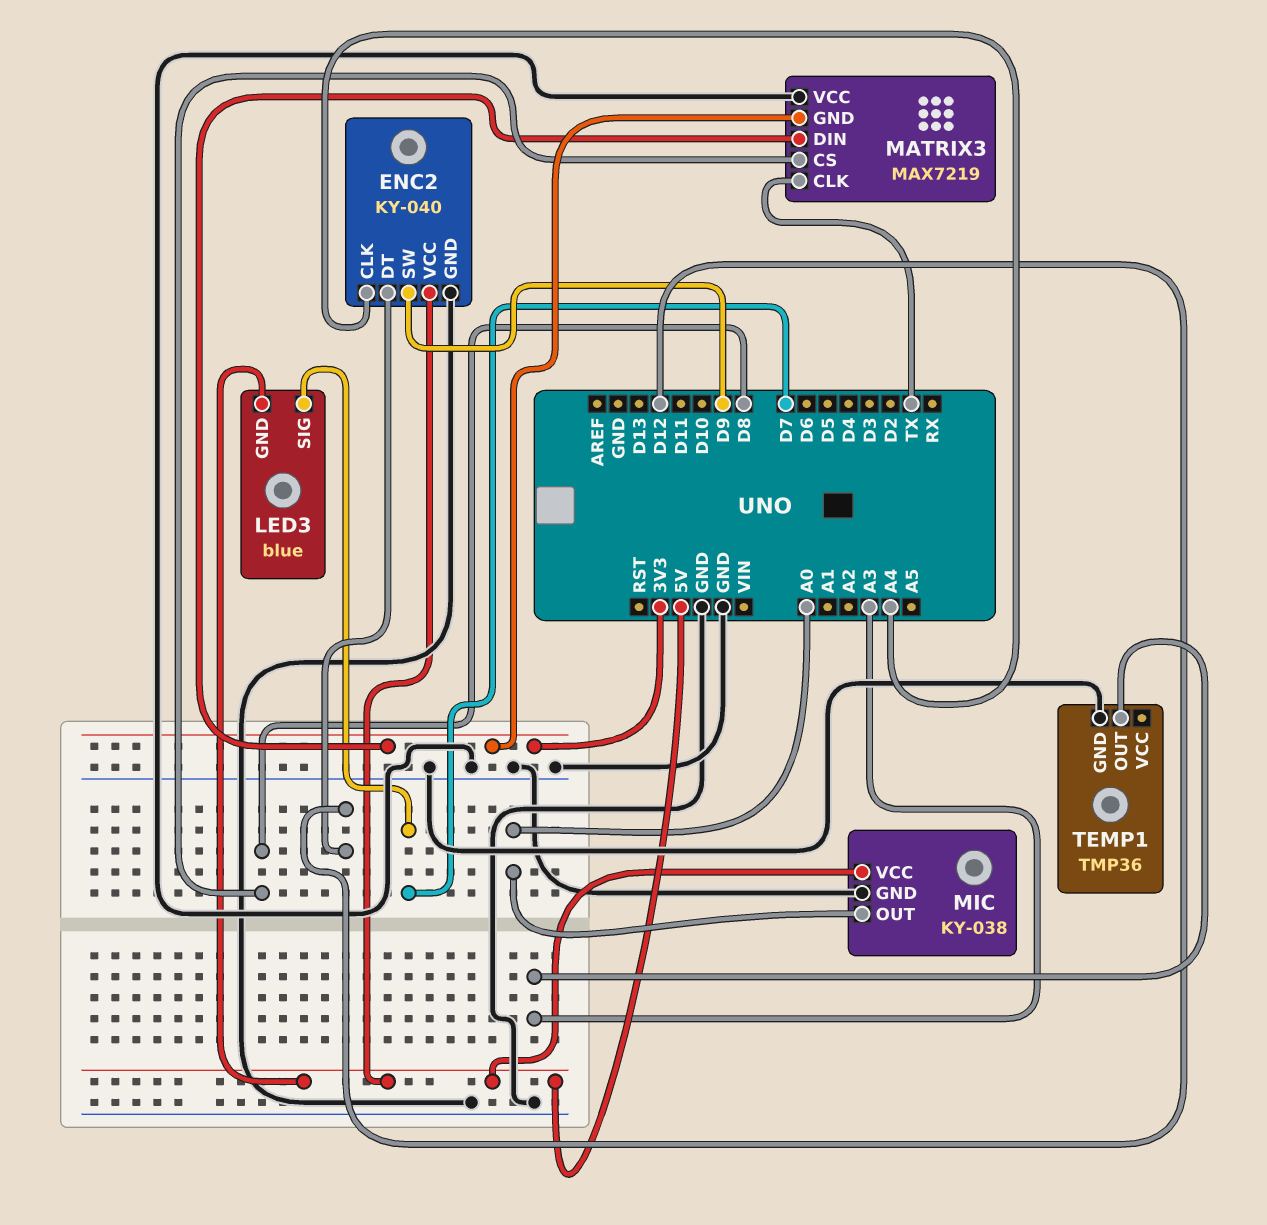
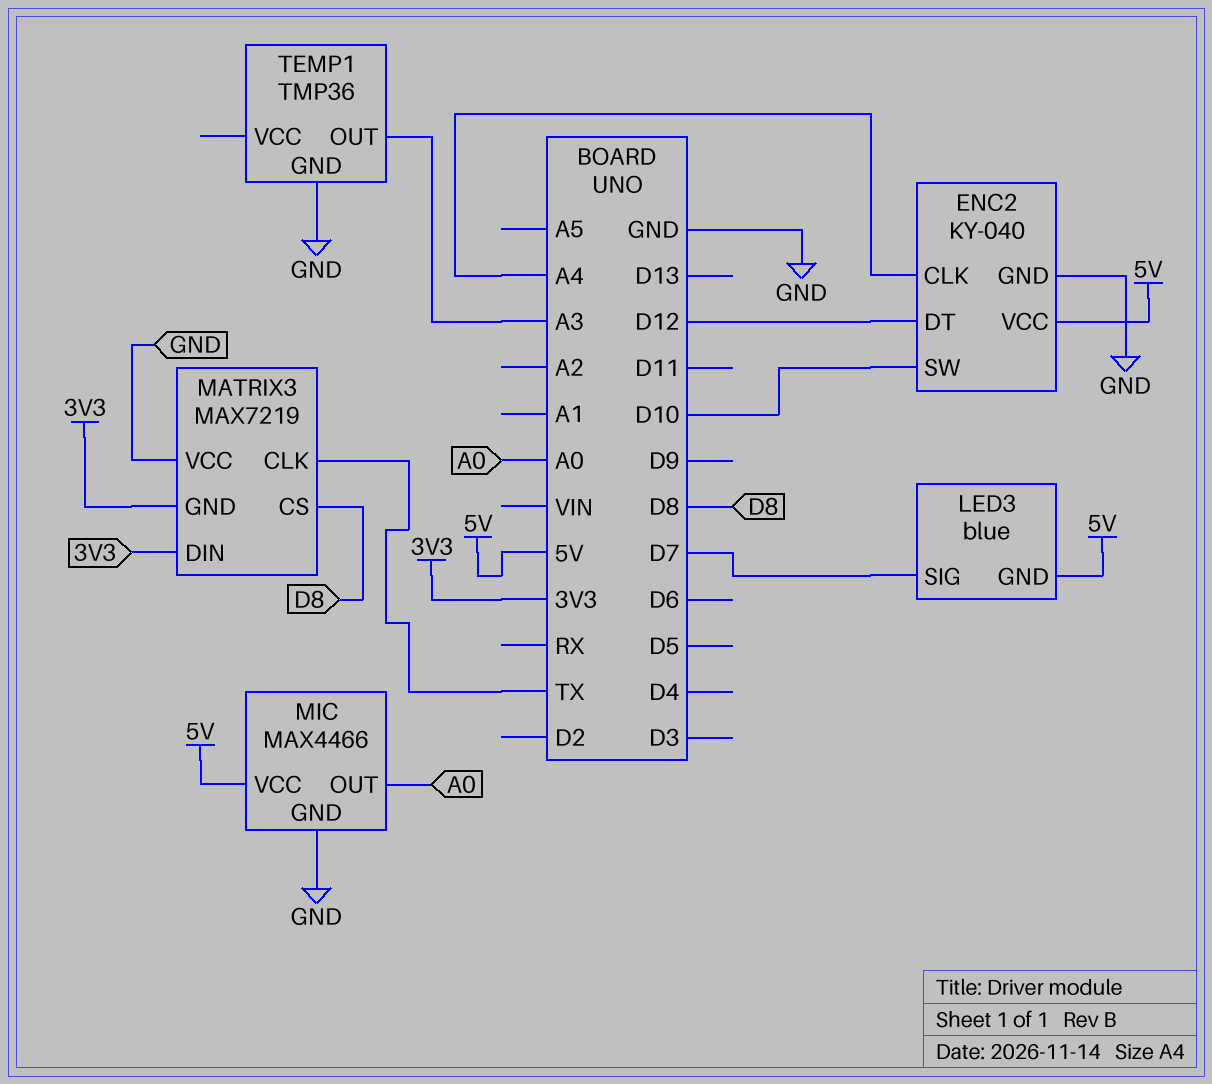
ENC2 pin SW: D9 -> D10
MIC: KY-038 -> MAX4466

